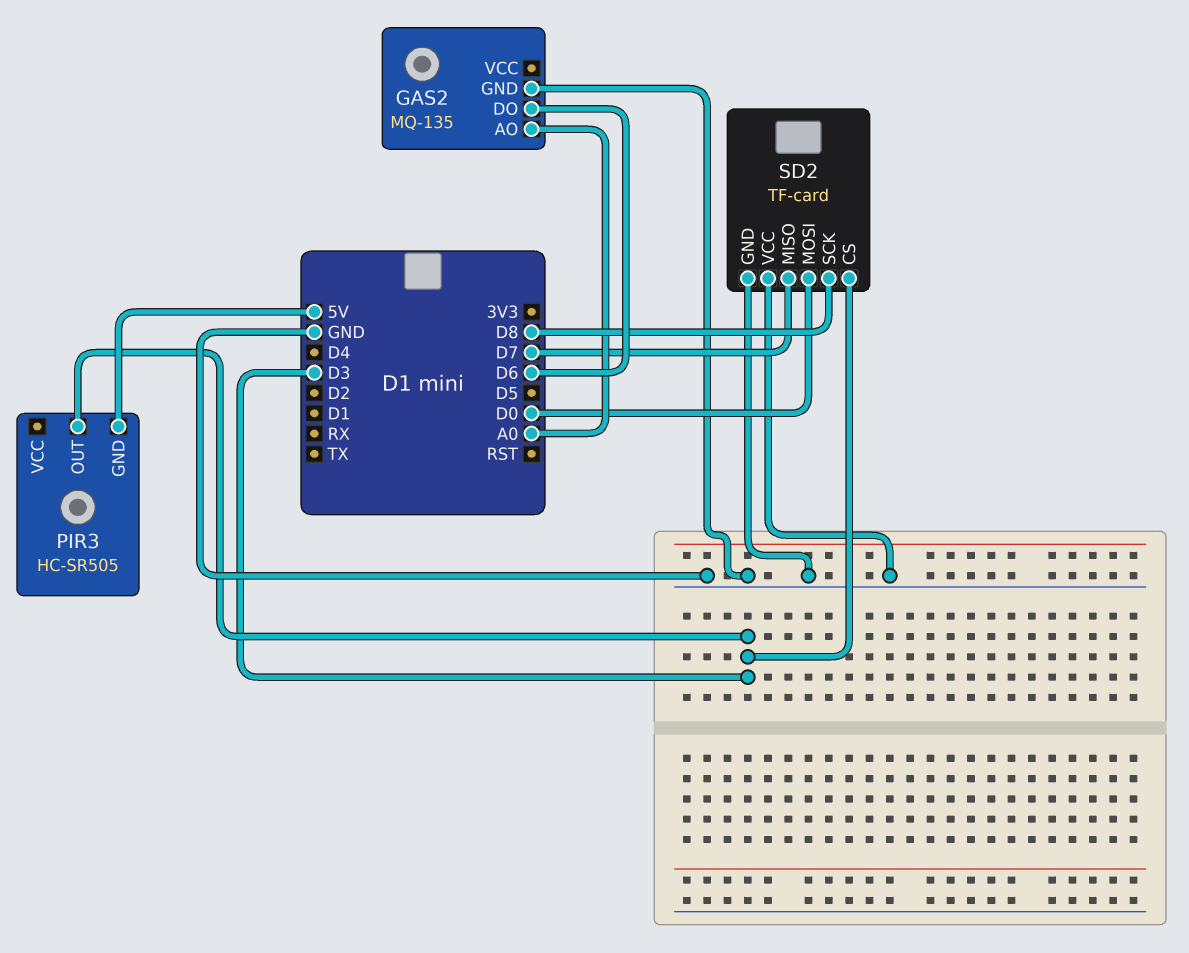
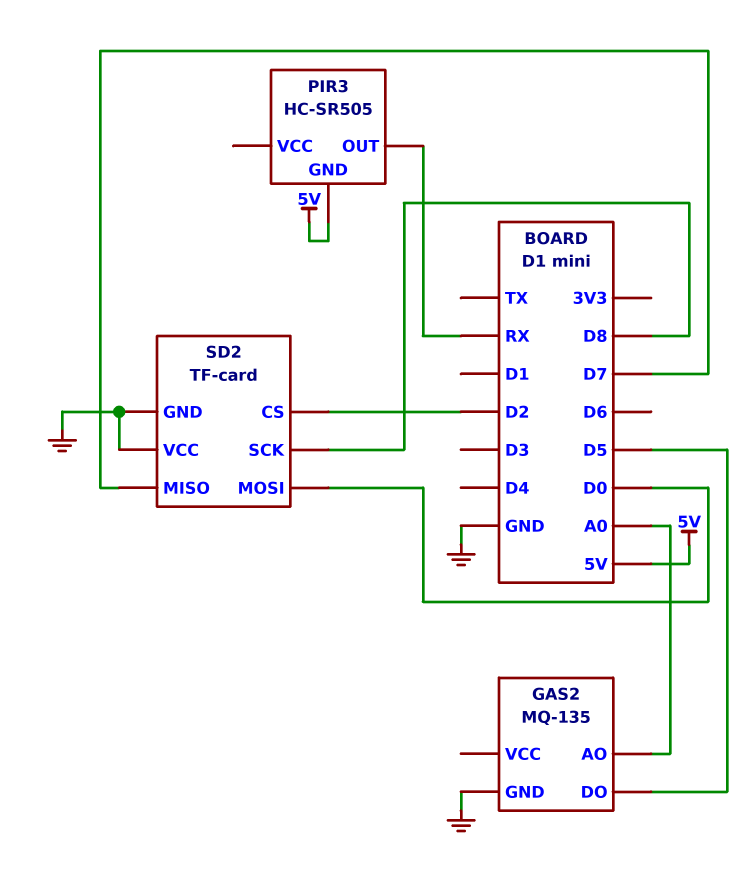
GAS2 pin DO: D6 -> D5
PIR3 pin OUT: D3 -> RX
SD2 pin CS: D3 -> D2

